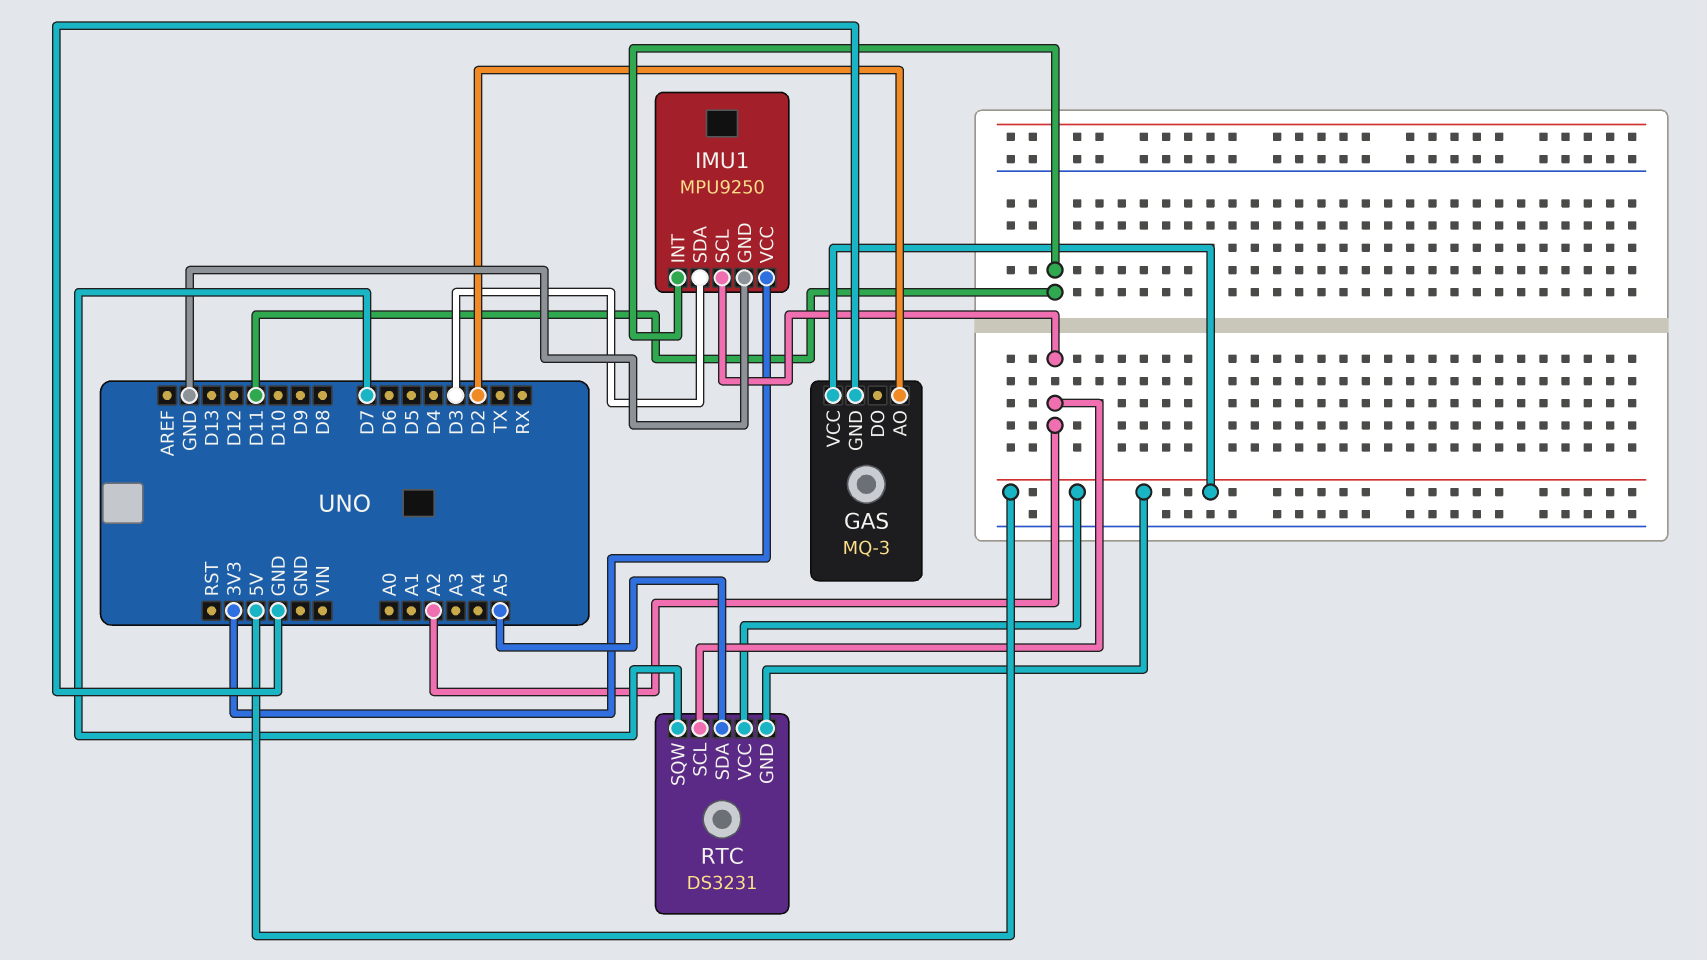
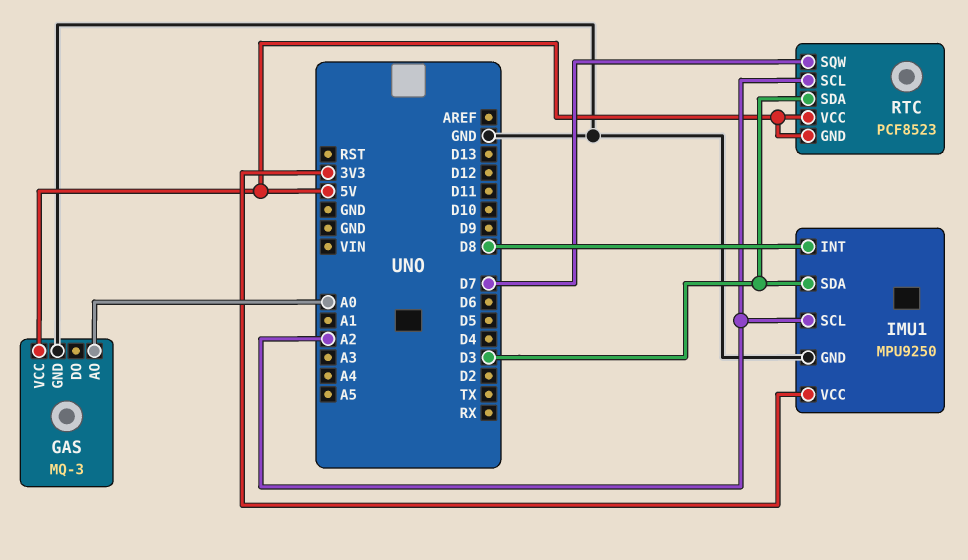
GAS pin AO: D2 -> A0
IMU1 pin INT: D11 -> D8
RTC: DS3231 -> PCF8523
RTC pin SDA: A5 -> D3

